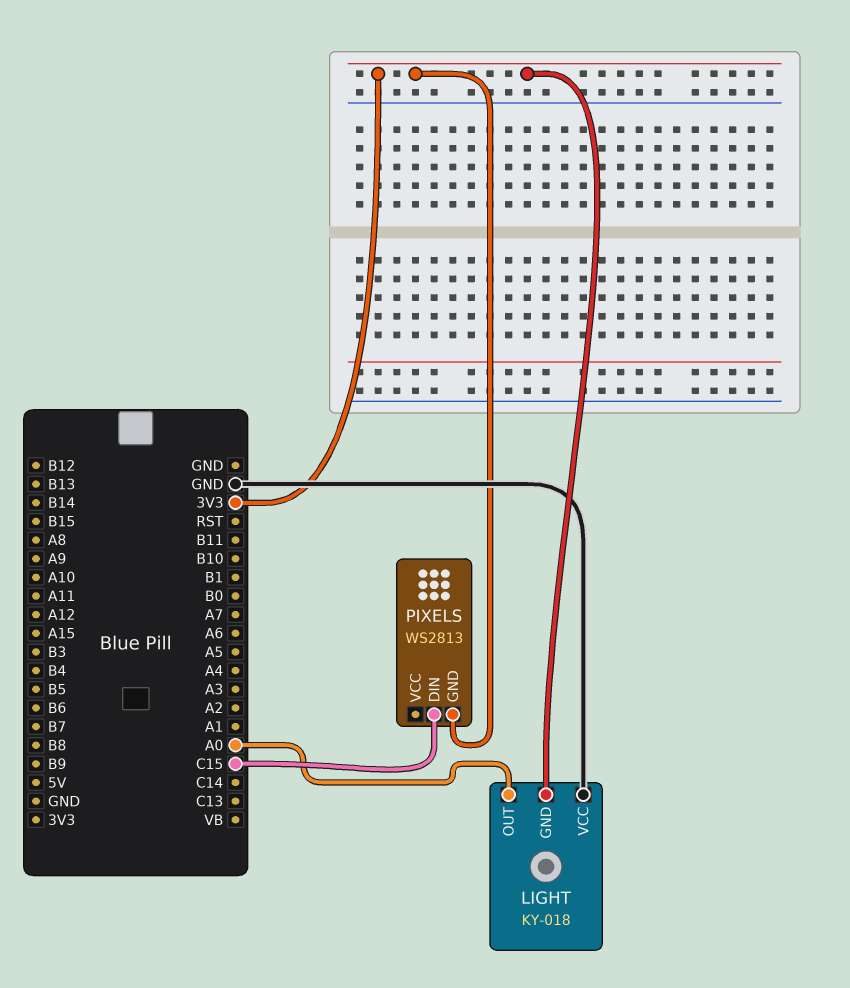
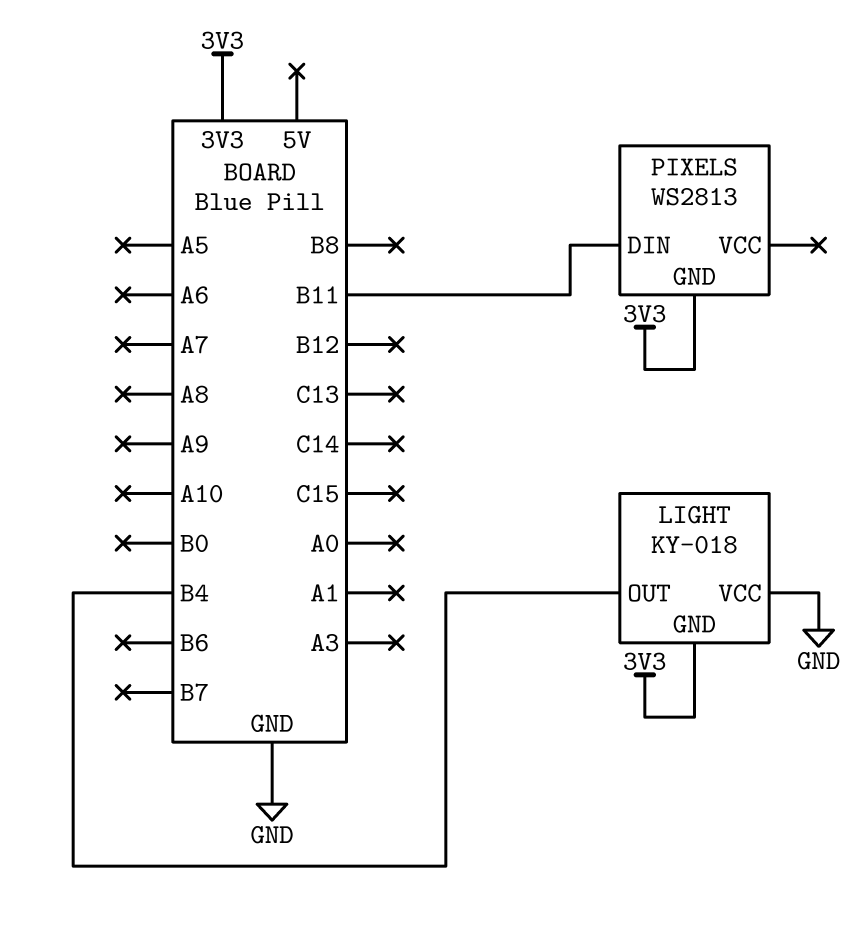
LIGHT pin OUT: A0 -> B4
PIXELS pin DIN: C15 -> B11

